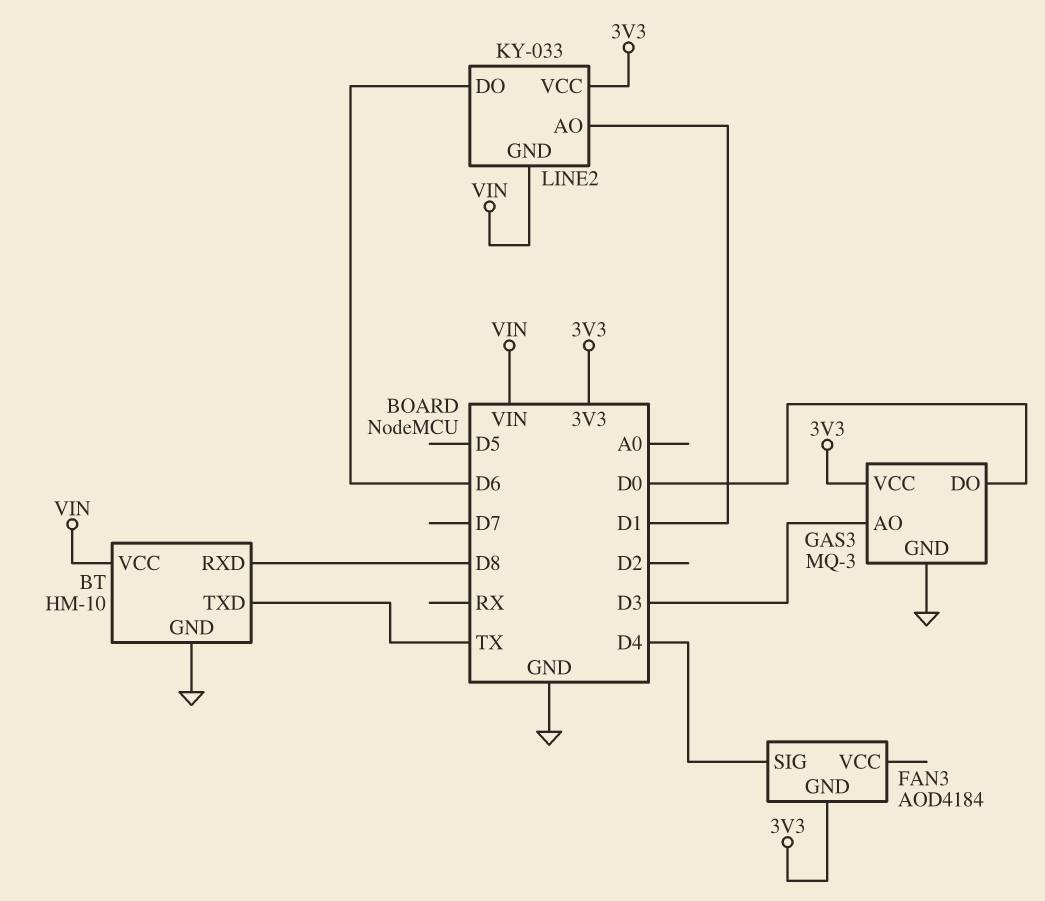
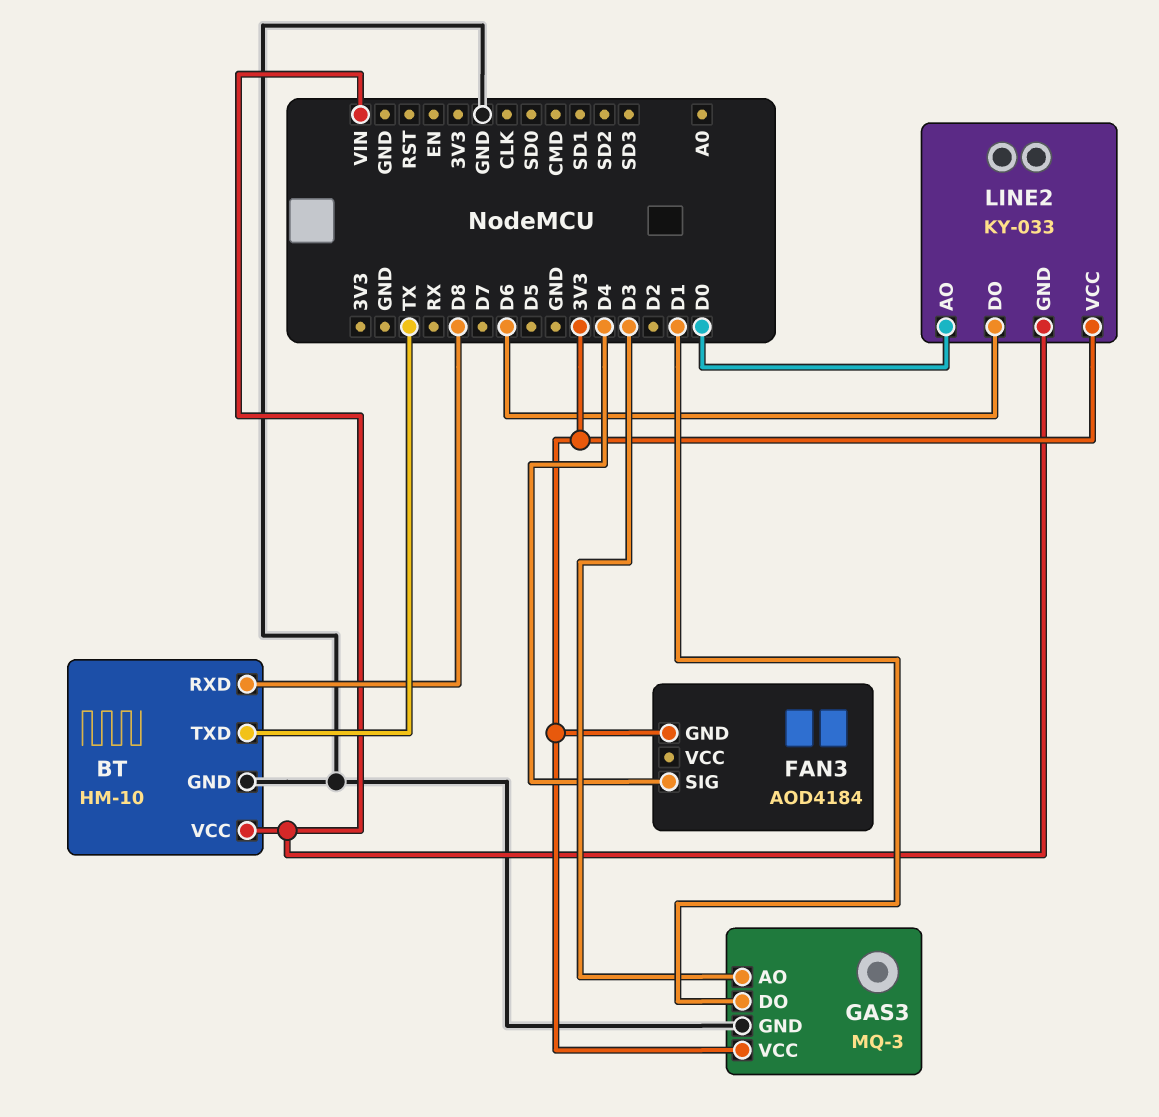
GAS3 pin DO: D0 -> D1
LINE2 pin AO: D1 -> D0

